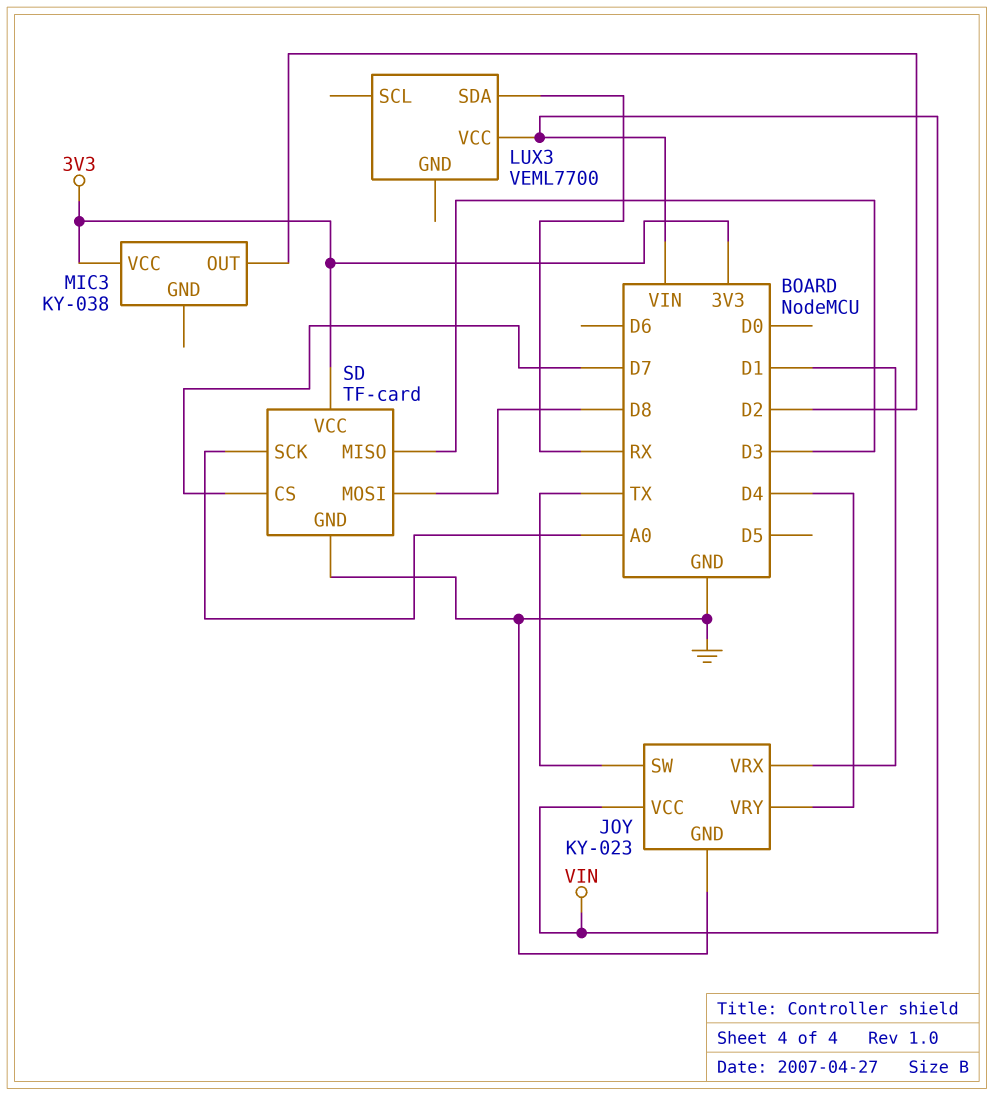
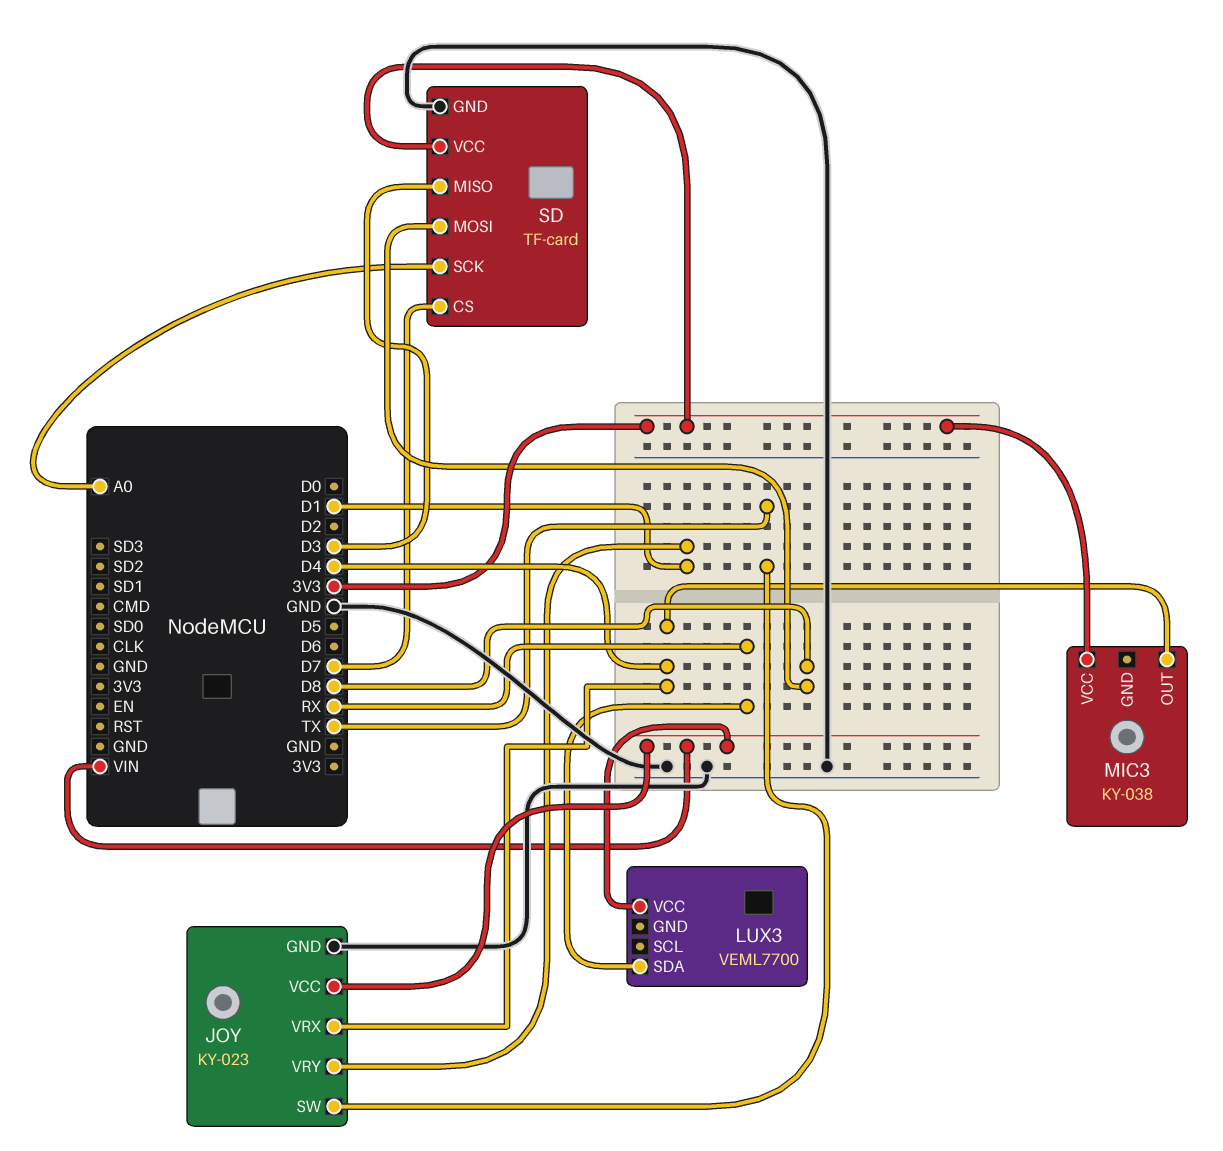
JOY pin VRX: D1 -> D4
JOY pin VRY: D4 -> D1
MIC3 pin OUT: D2 -> D4

